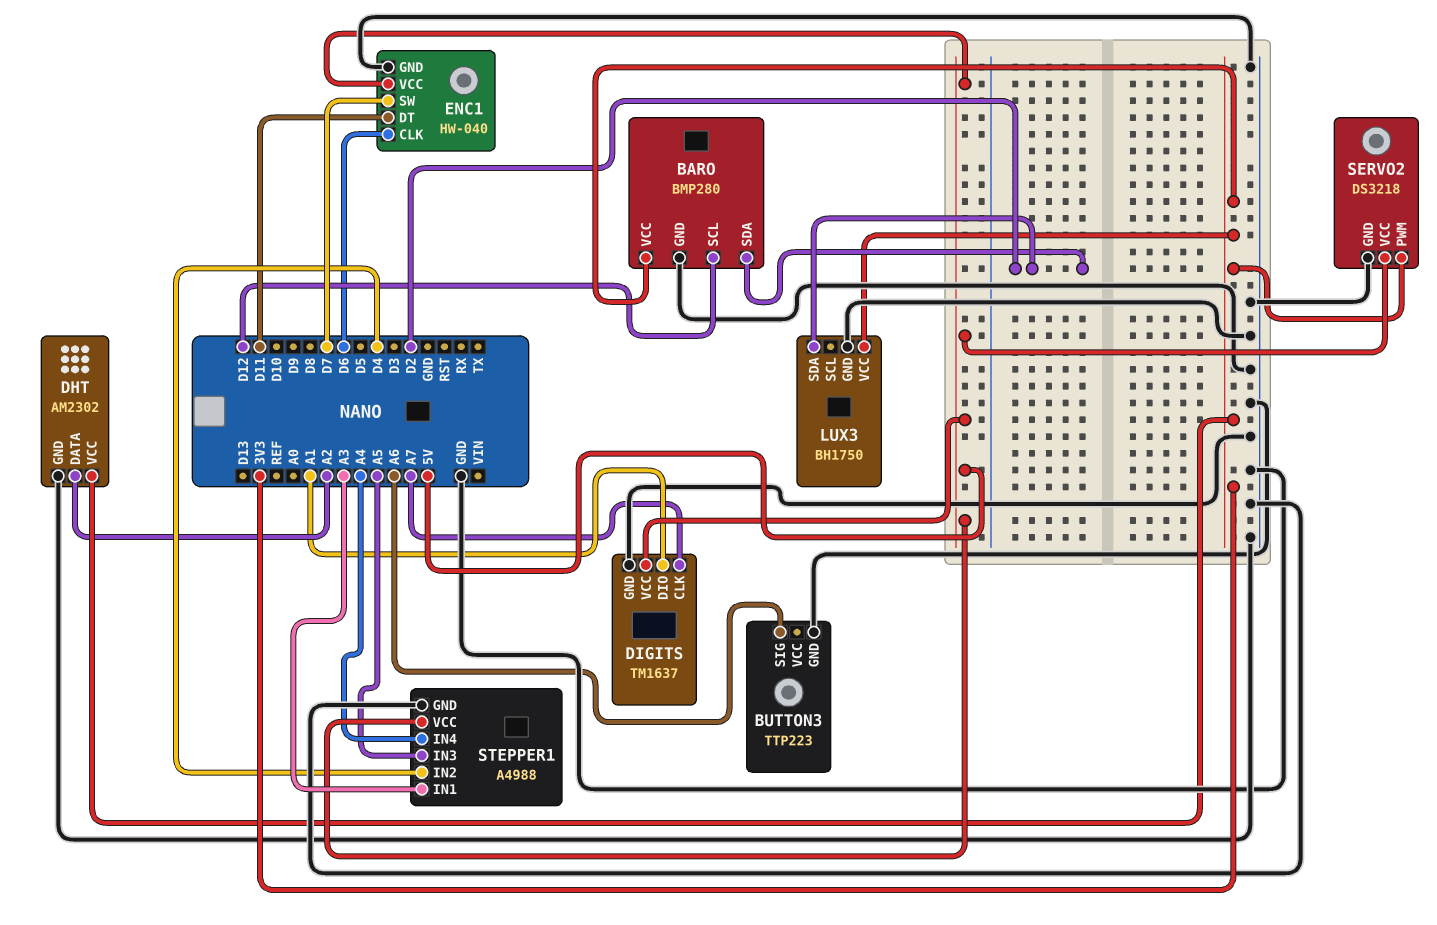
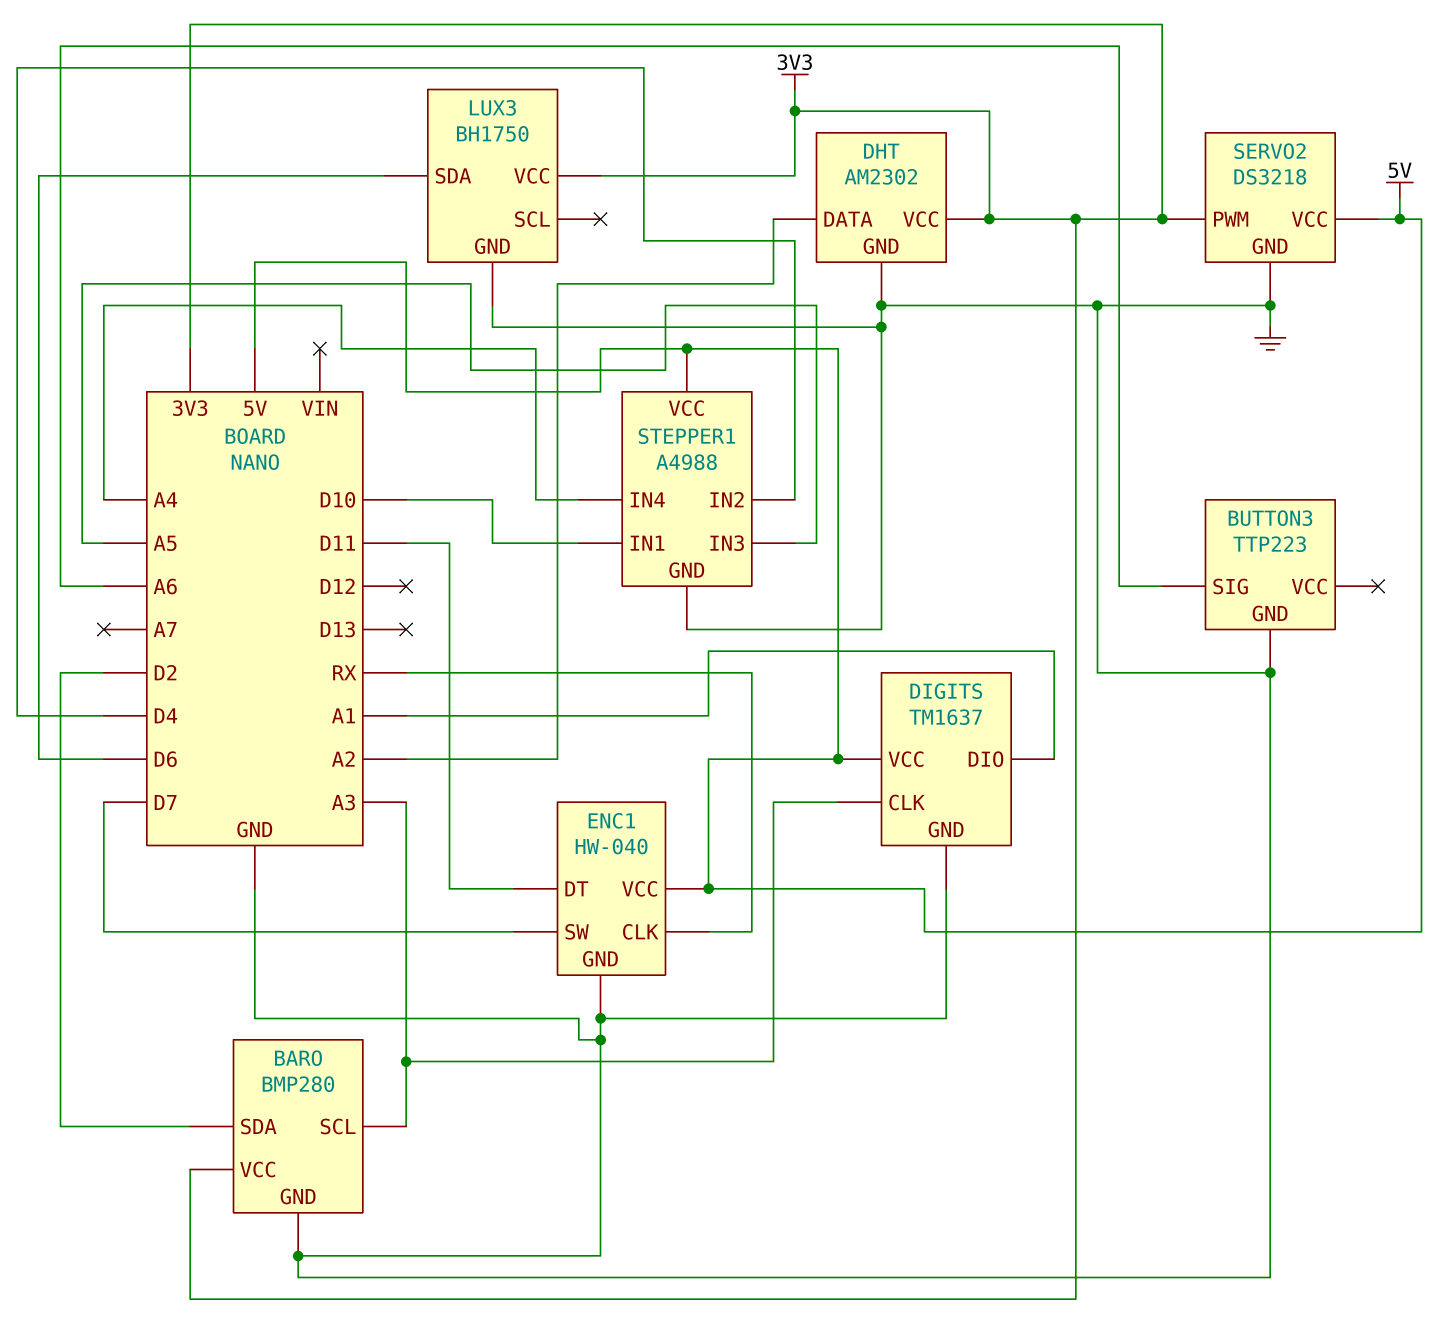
BARO pin SCL: D12 -> A3
DIGITS pin CLK: A7 -> A3
ENC1 pin CLK: D6 -> RX
LUX3 pin SDA: D2 -> D6
STEPPER1 pin IN1: A3 -> D10

